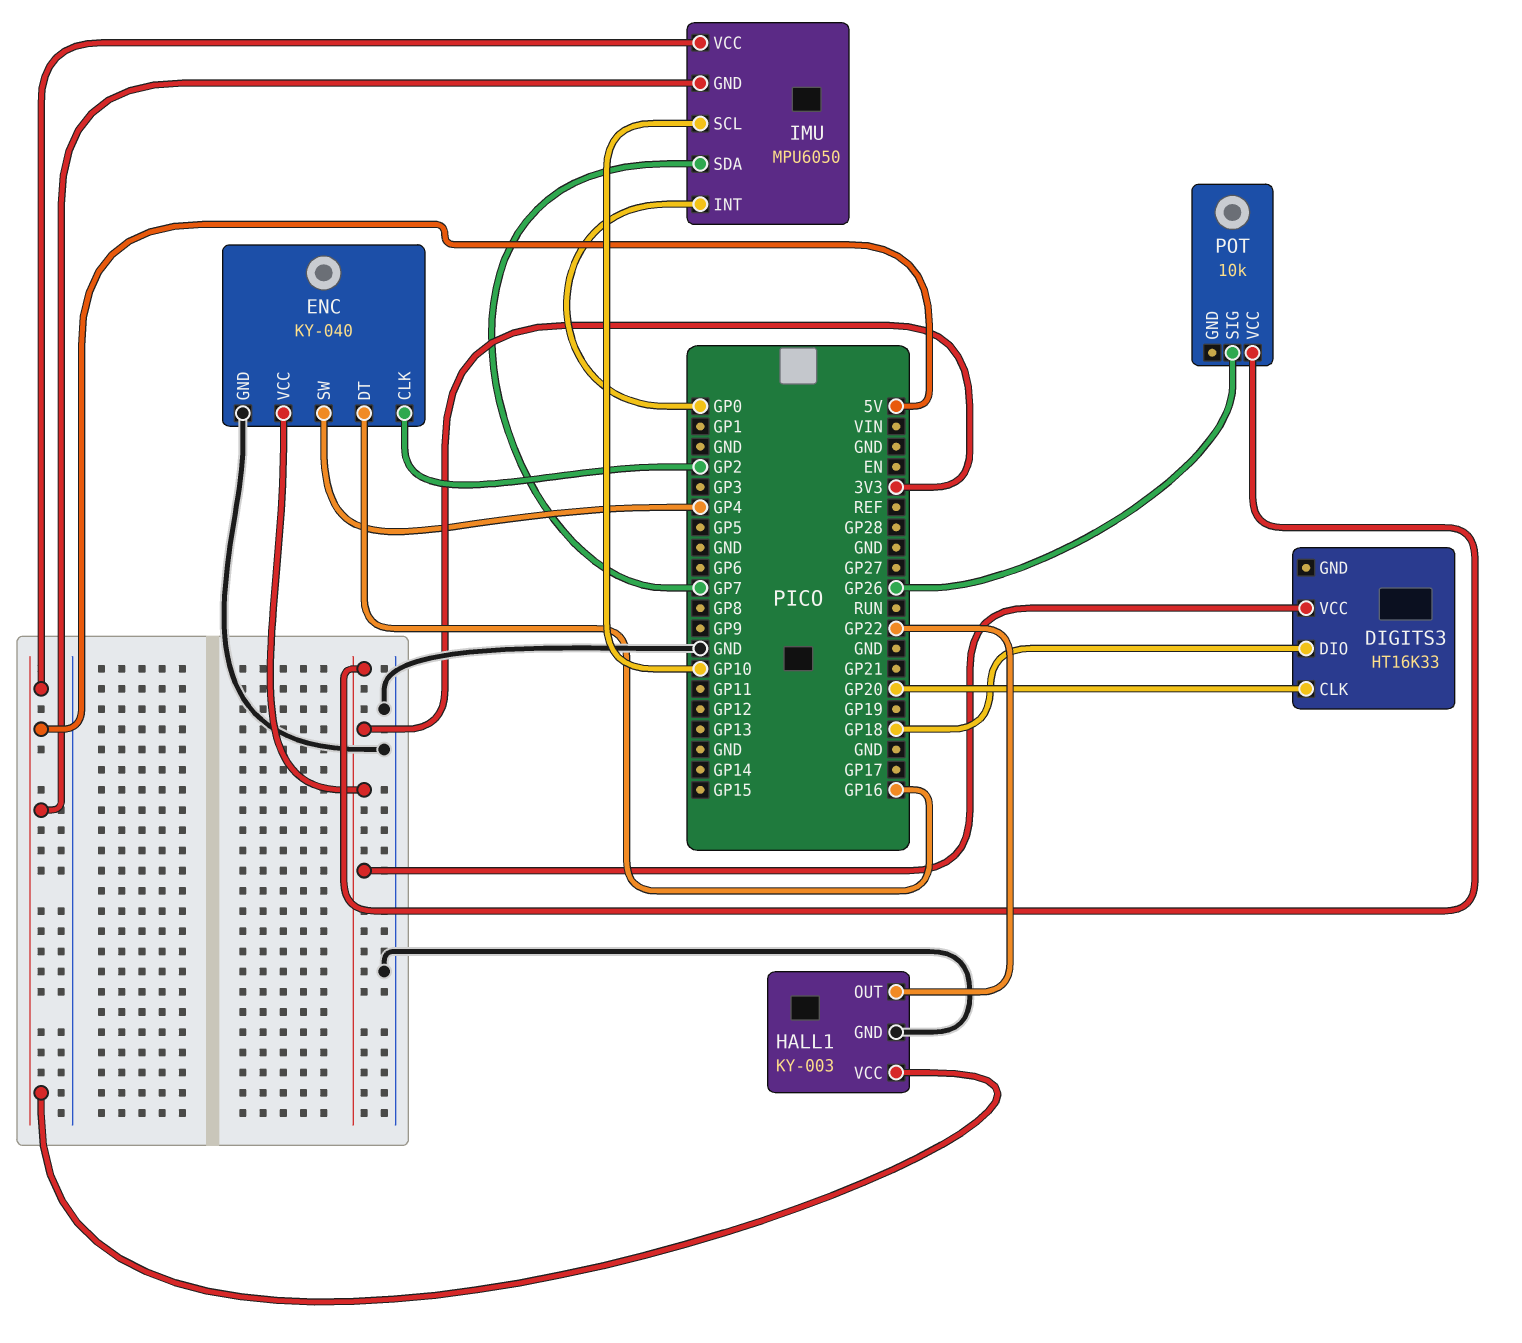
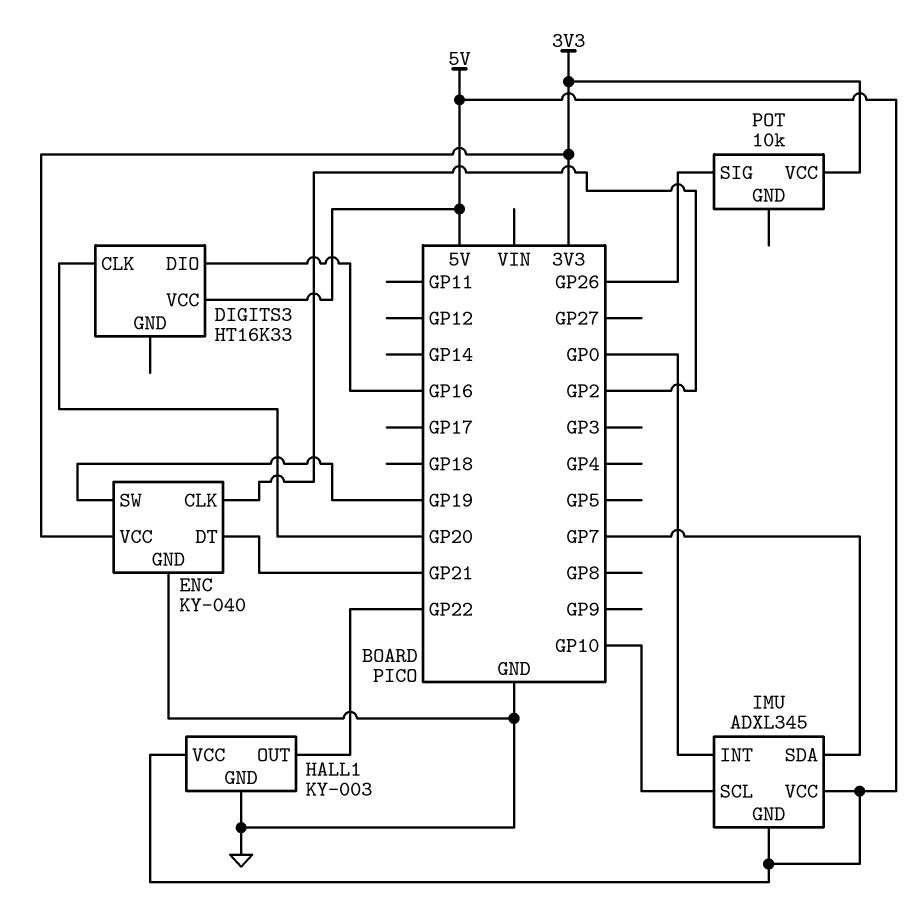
DIGITS3 pin DIO: GP18 -> GP16
DIGITS3 pin VCC: 3V3 -> 5V
ENC pin DT: GP16 -> GP21
ENC pin SW: GP4 -> GP19
IMU: MPU6050 -> ADXL345

